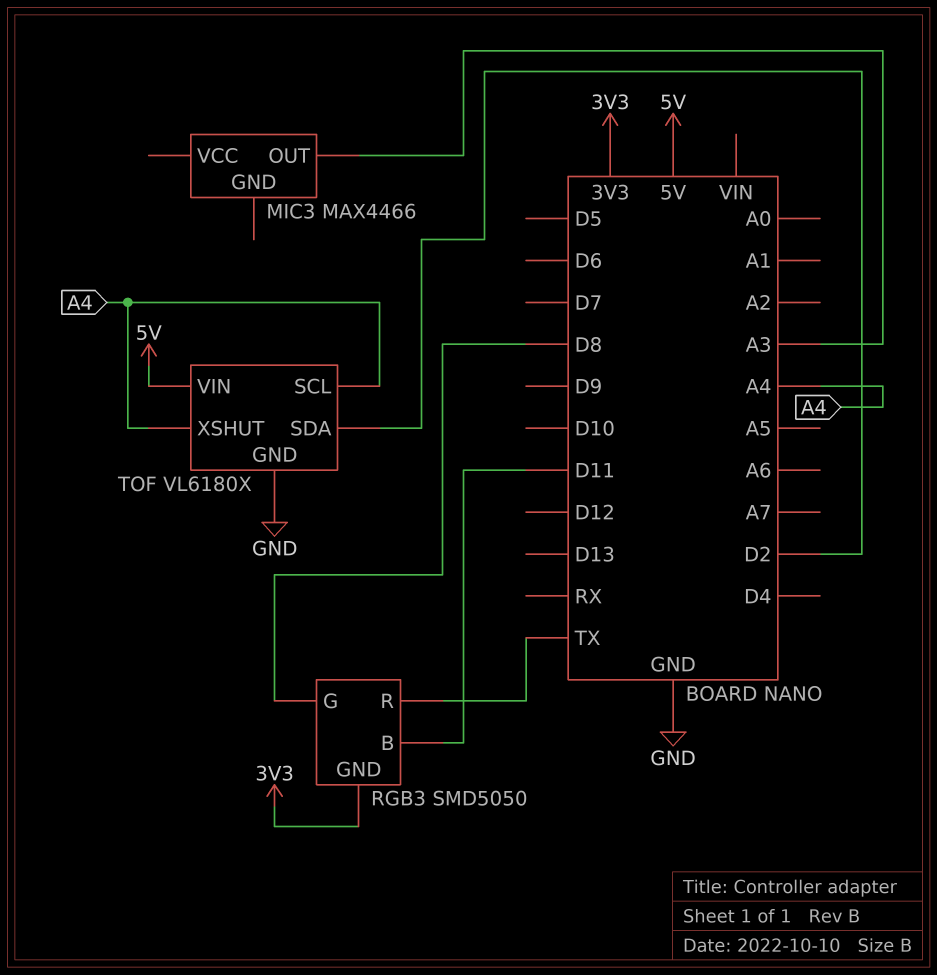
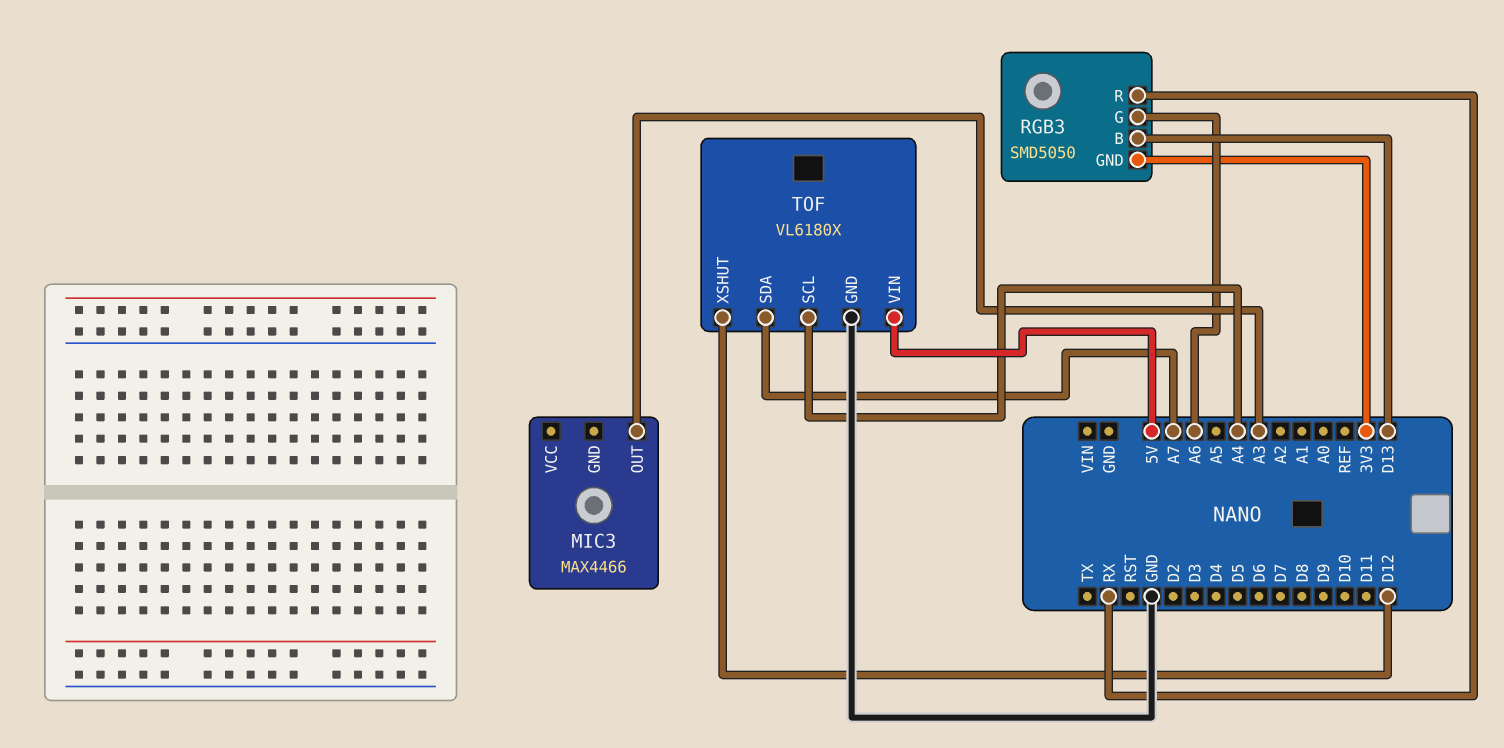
RGB3 pin B: D11 -> D13
RGB3 pin G: D8 -> A6
RGB3 pin R: TX -> RX
TOF pin SDA: D2 -> A7
TOF pin XSHUT: A4 -> D12

